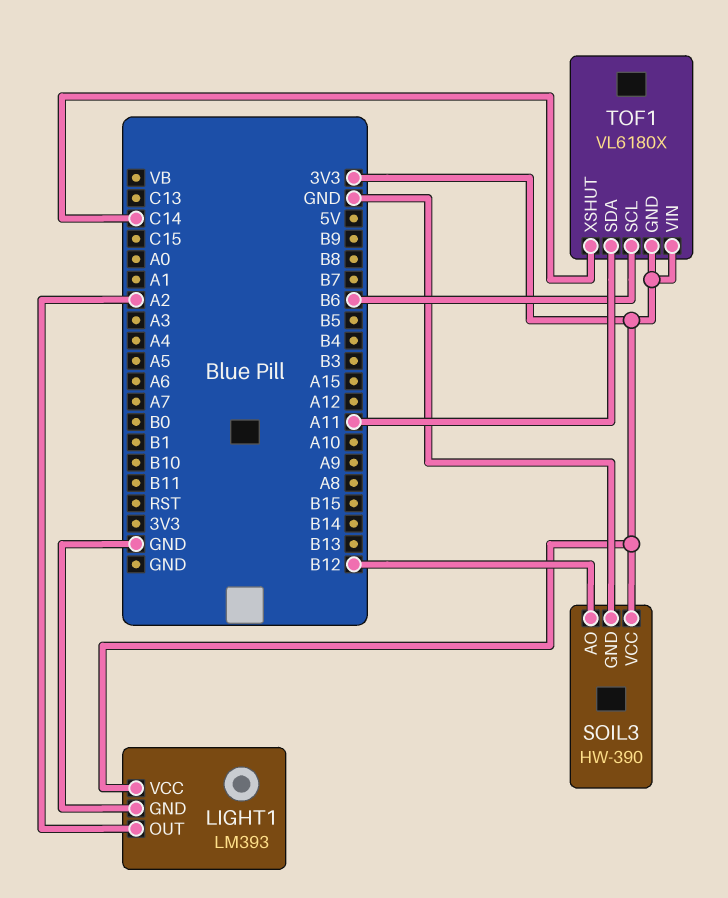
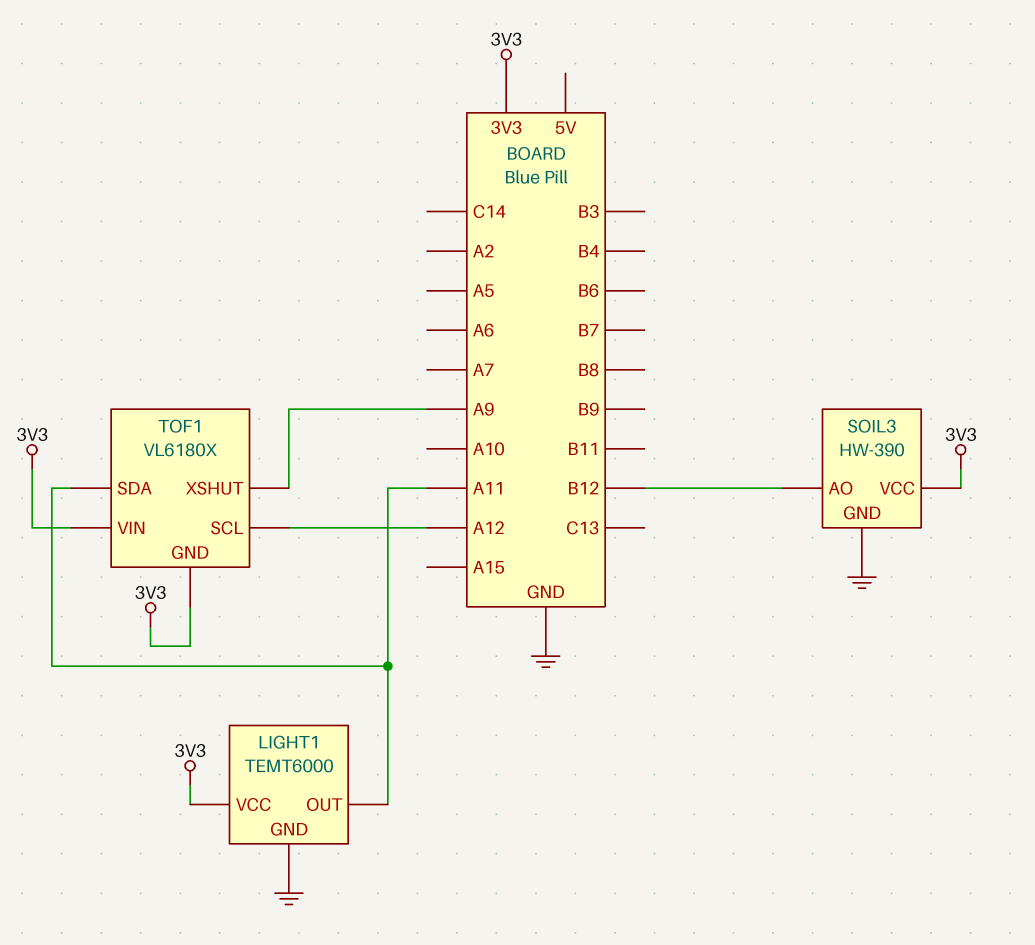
LIGHT1: LM393 -> TEMT6000
LIGHT1 pin OUT: A2 -> A11
TOF1 pin SCL: B6 -> A12
TOF1 pin XSHUT: C14 -> A9

